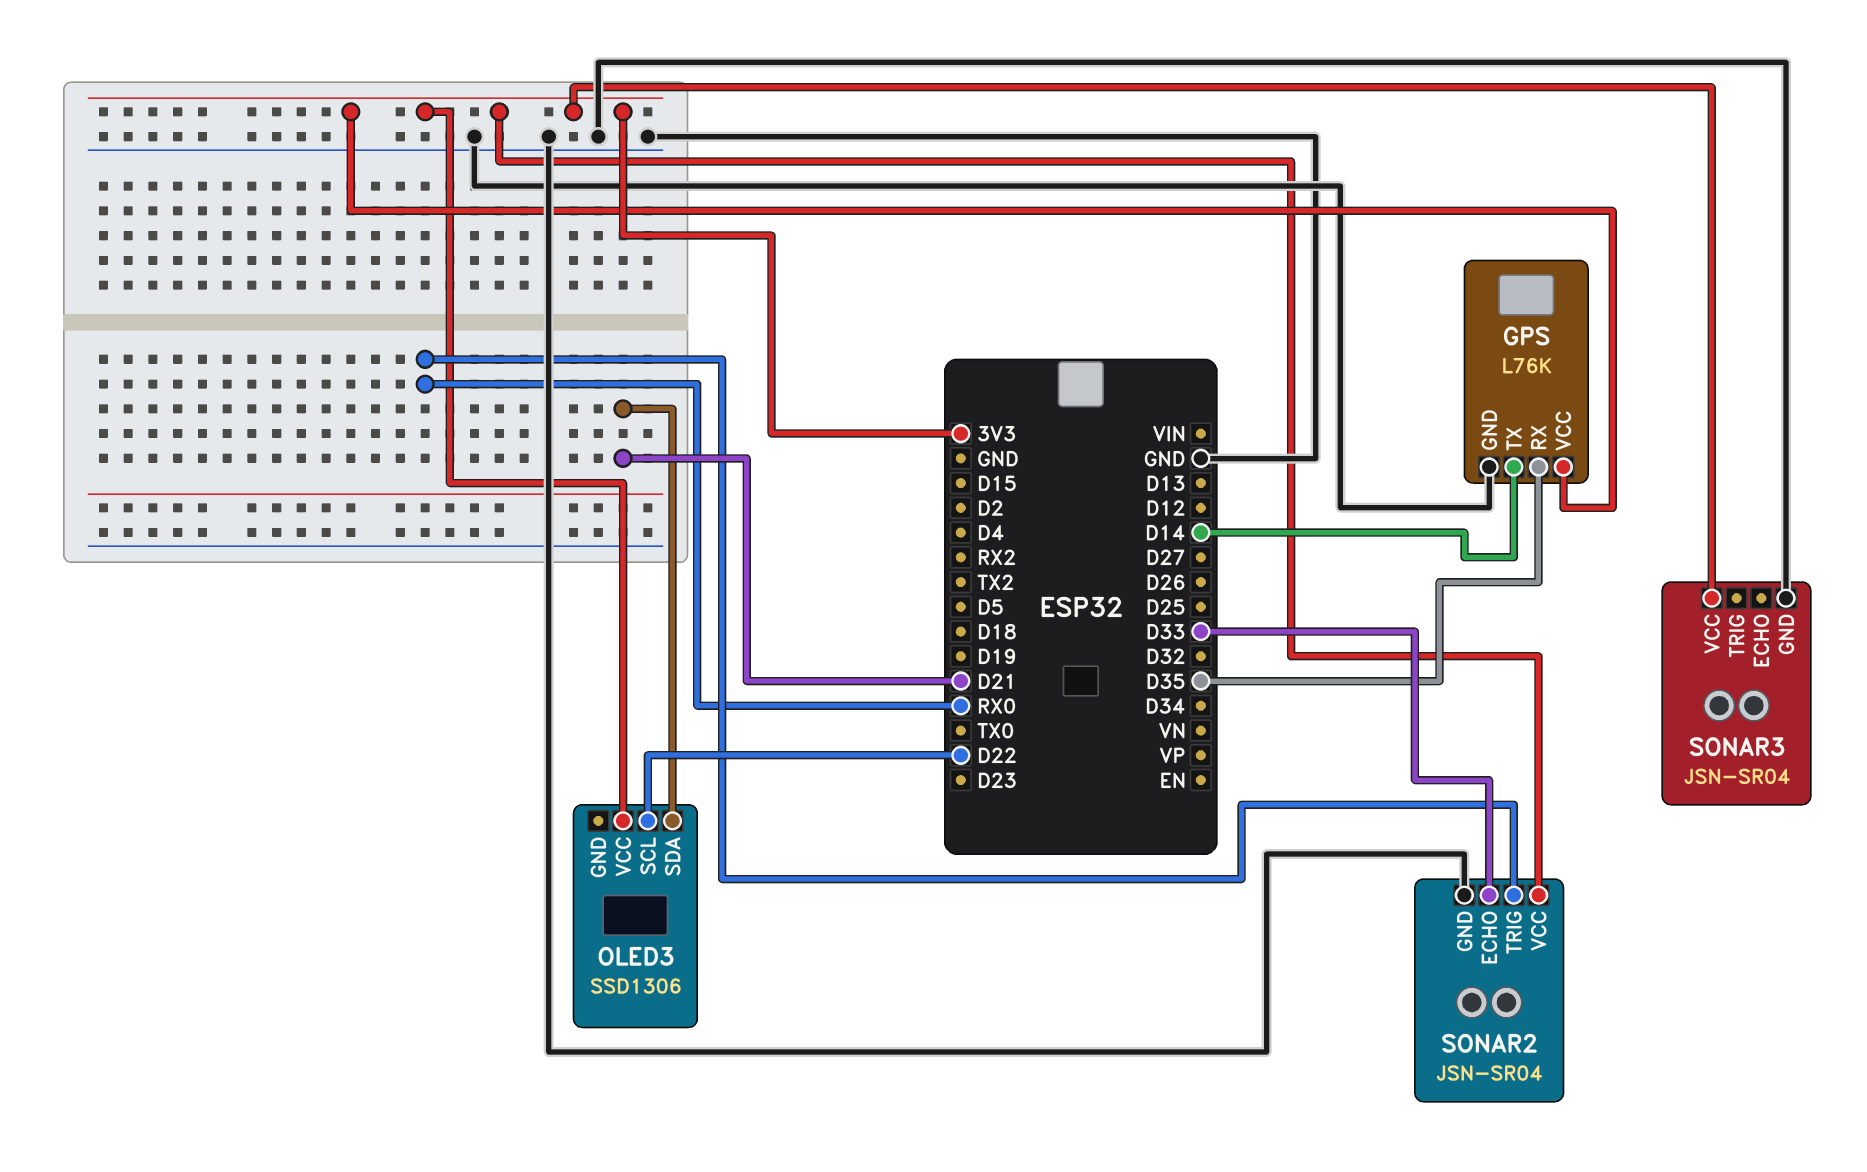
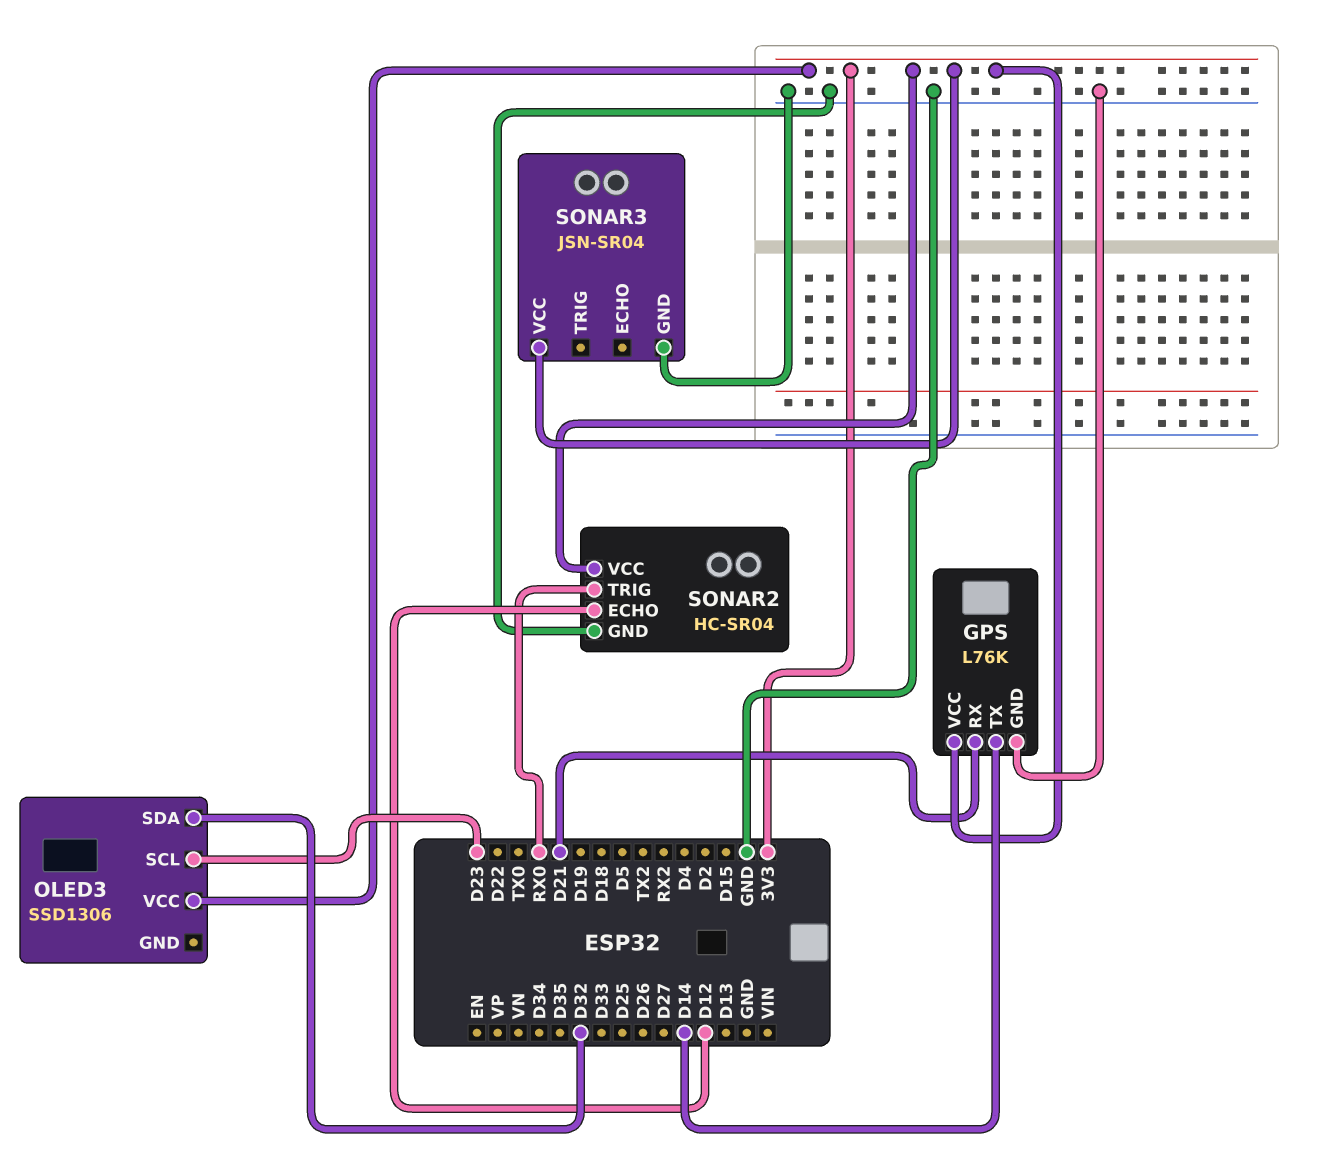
GPS pin RX: D35 -> D21
OLED3 pin SCL: D22 -> D23
OLED3 pin SDA: D21 -> D32
SONAR2: JSN-SR04 -> HC-SR04
SONAR2 pin ECHO: D33 -> D12

